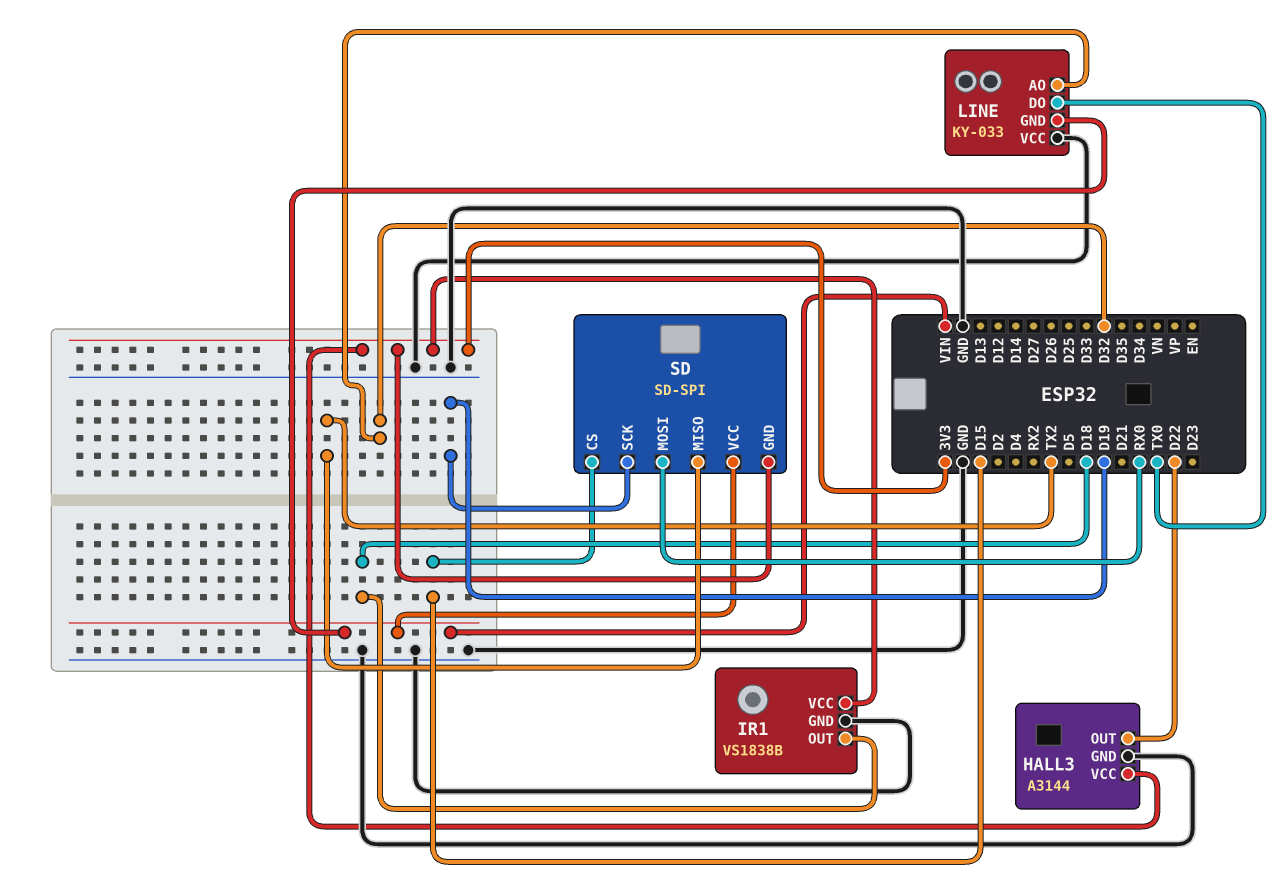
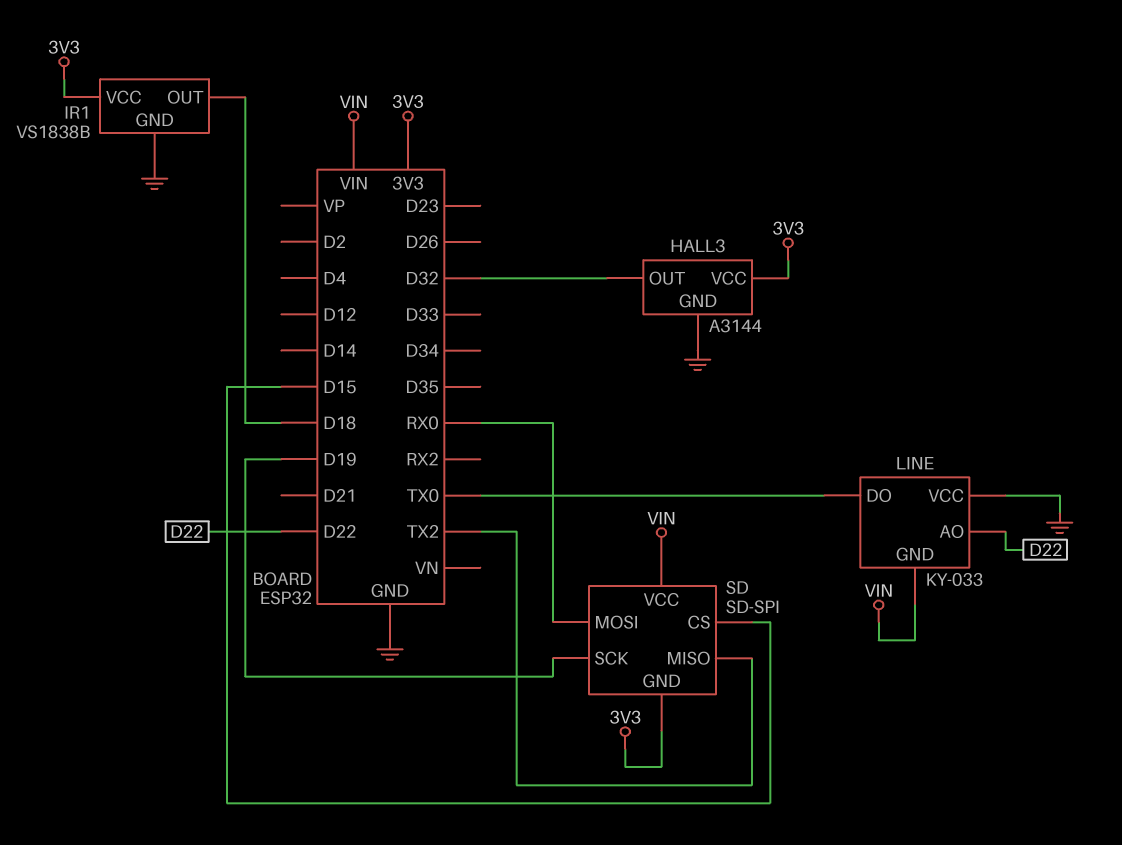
HALL3 pin OUT: D22 -> D32
LINE pin AO: D32 -> D22

